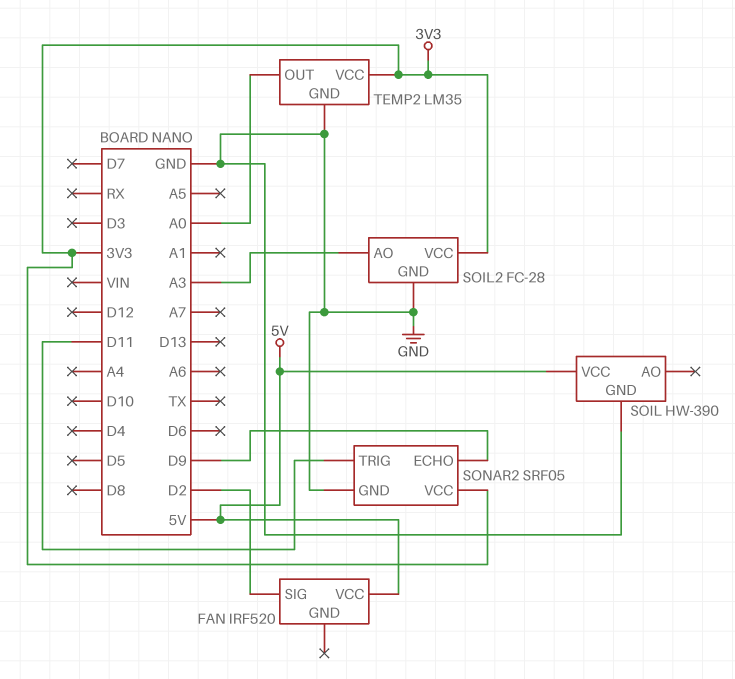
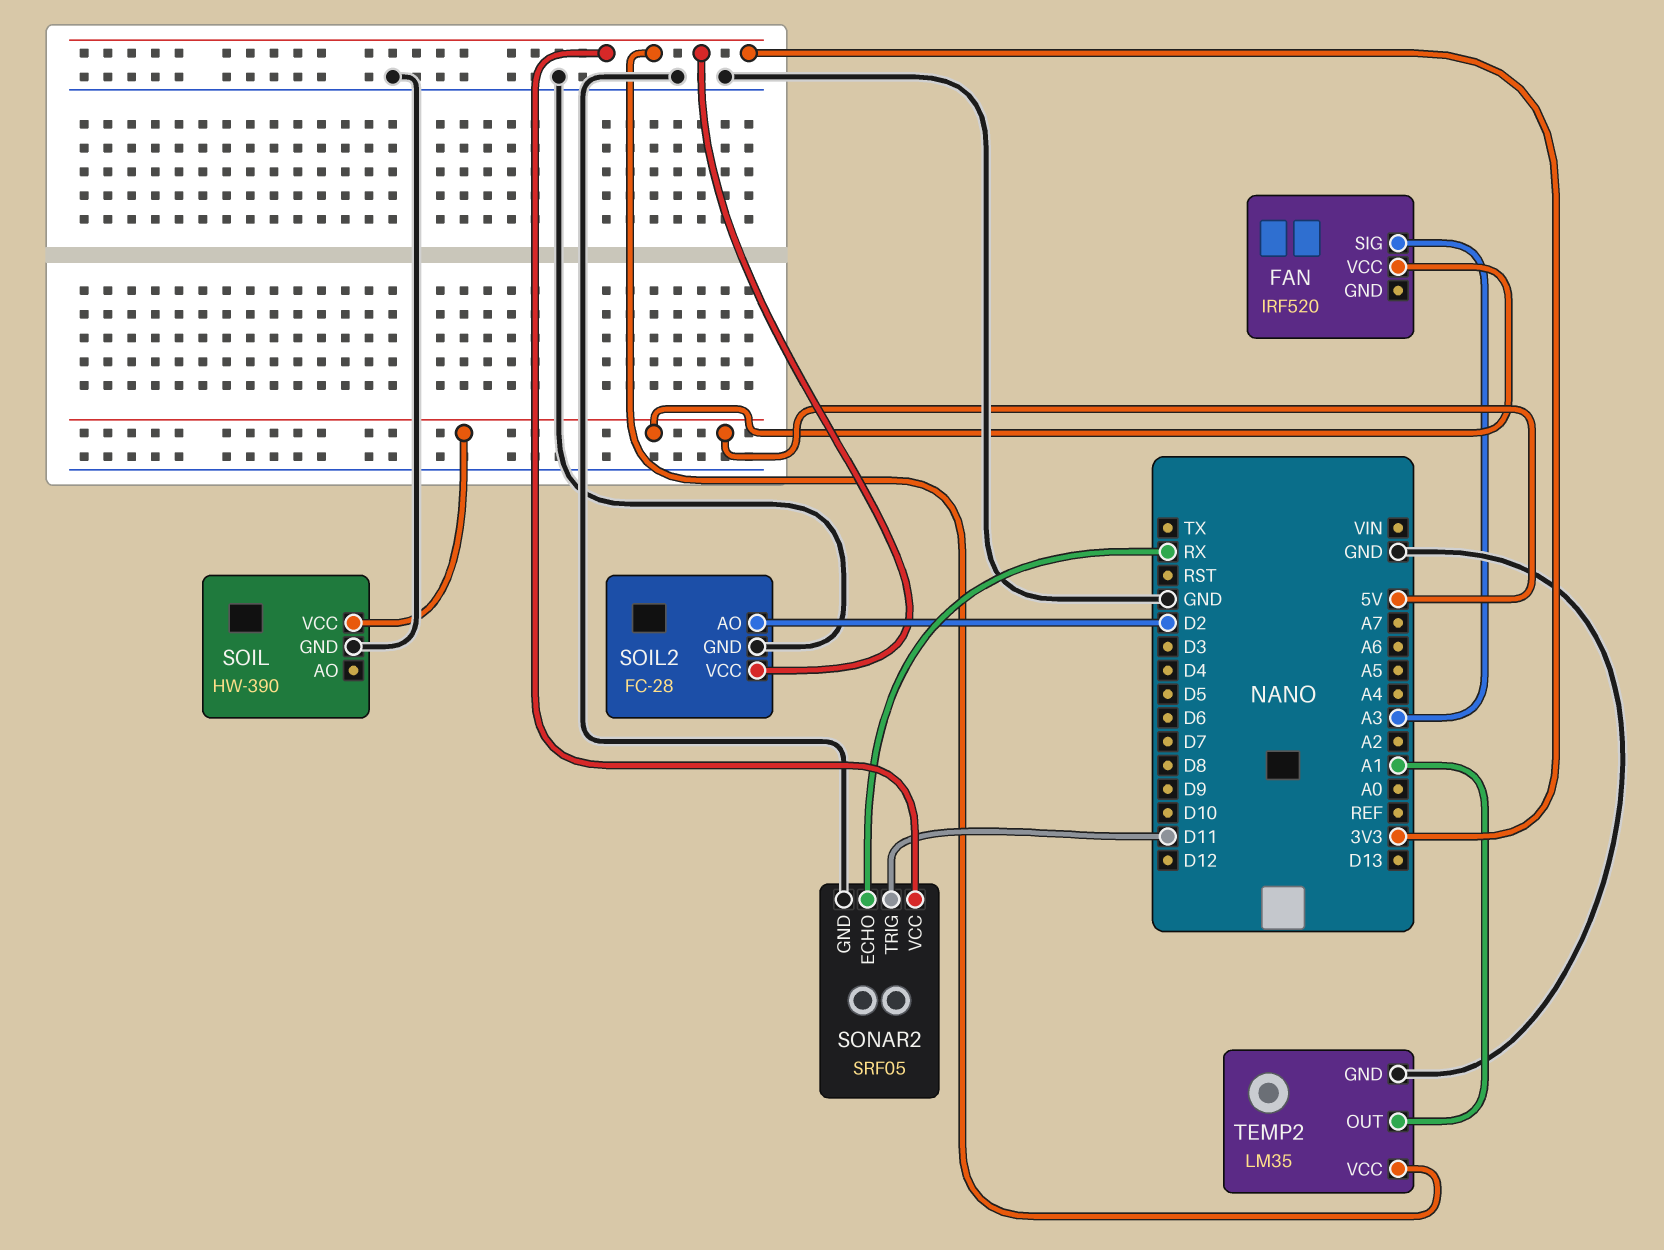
FAN pin SIG: D2 -> A3
SOIL2 pin AO: A3 -> D2
SONAR2 pin ECHO: D9 -> RX
TEMP2 pin OUT: A0 -> A1

